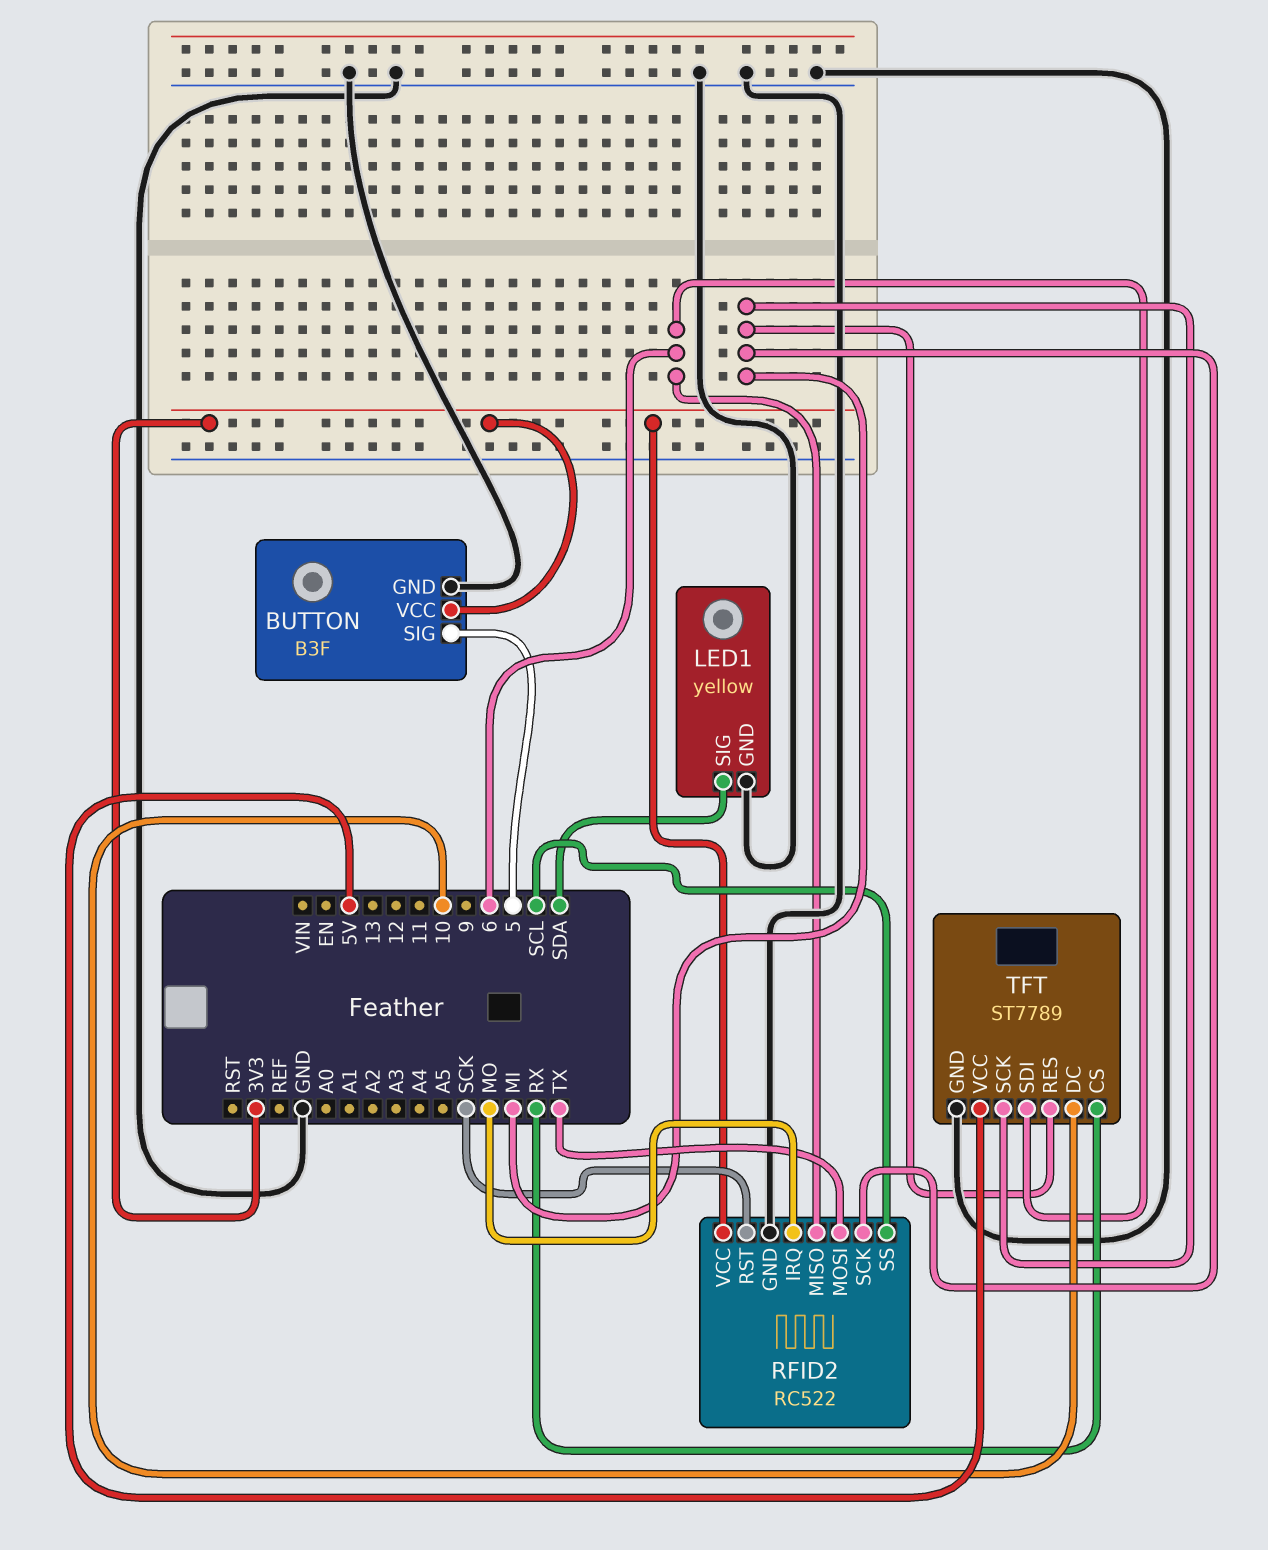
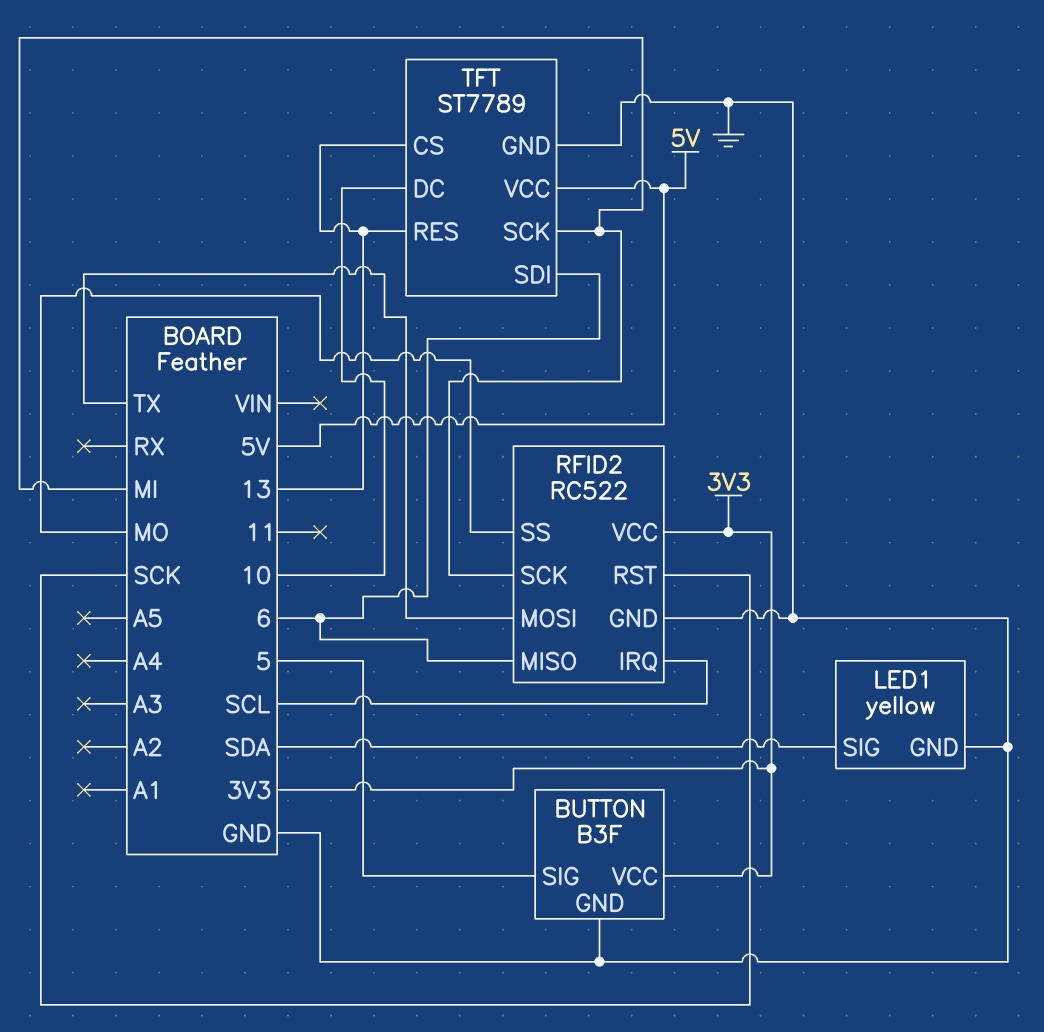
RFID2 pin IRQ: MO -> SCL
RFID2 pin SS: SCL -> MO
TFT pin CS: RX -> 13
TFT pin RES: MI -> 13

